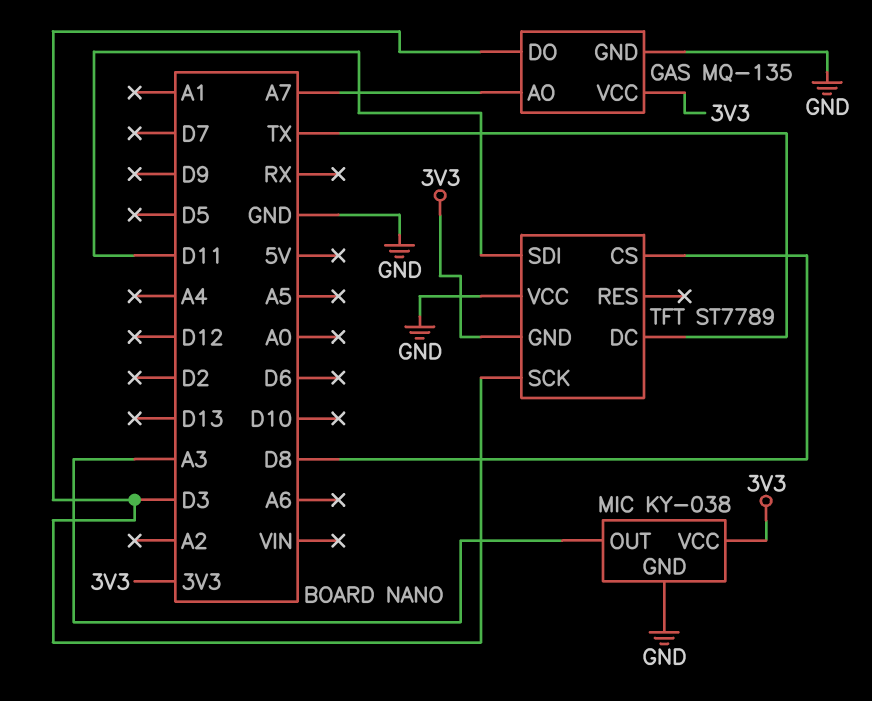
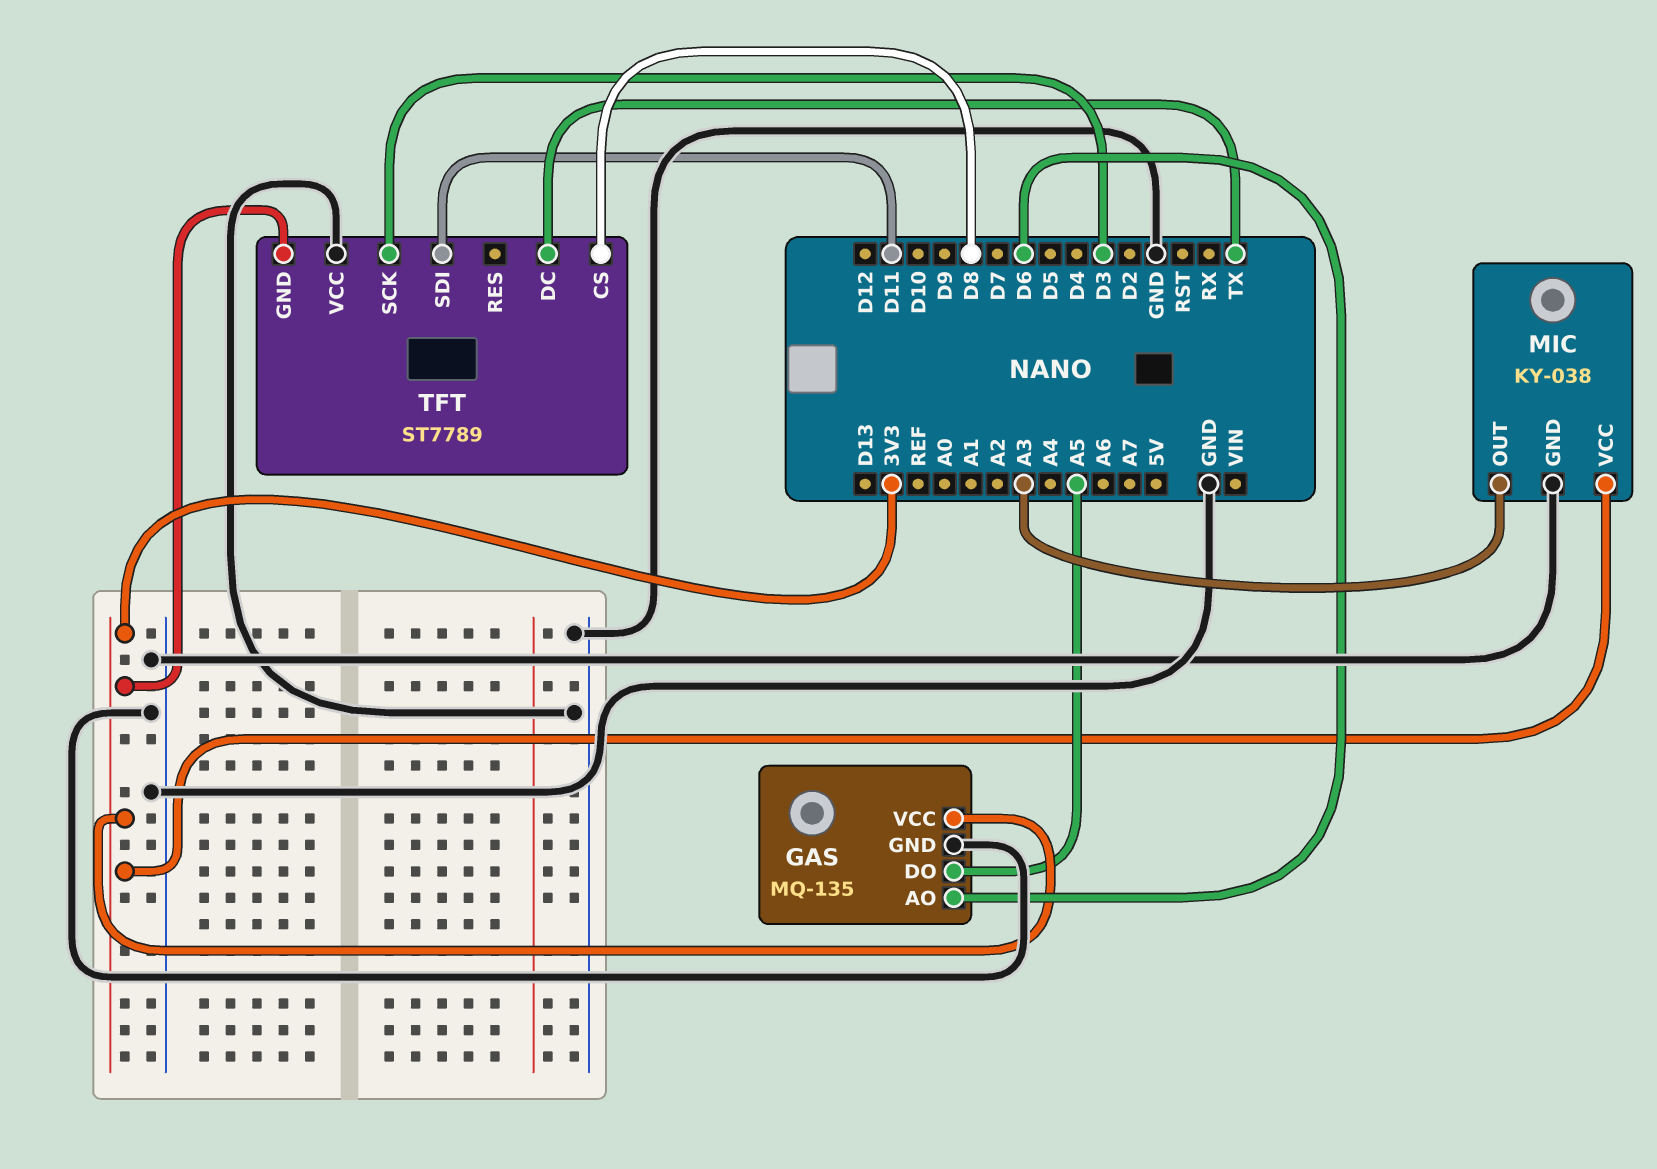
GAS pin AO: A7 -> D6
GAS pin DO: D3 -> A5

